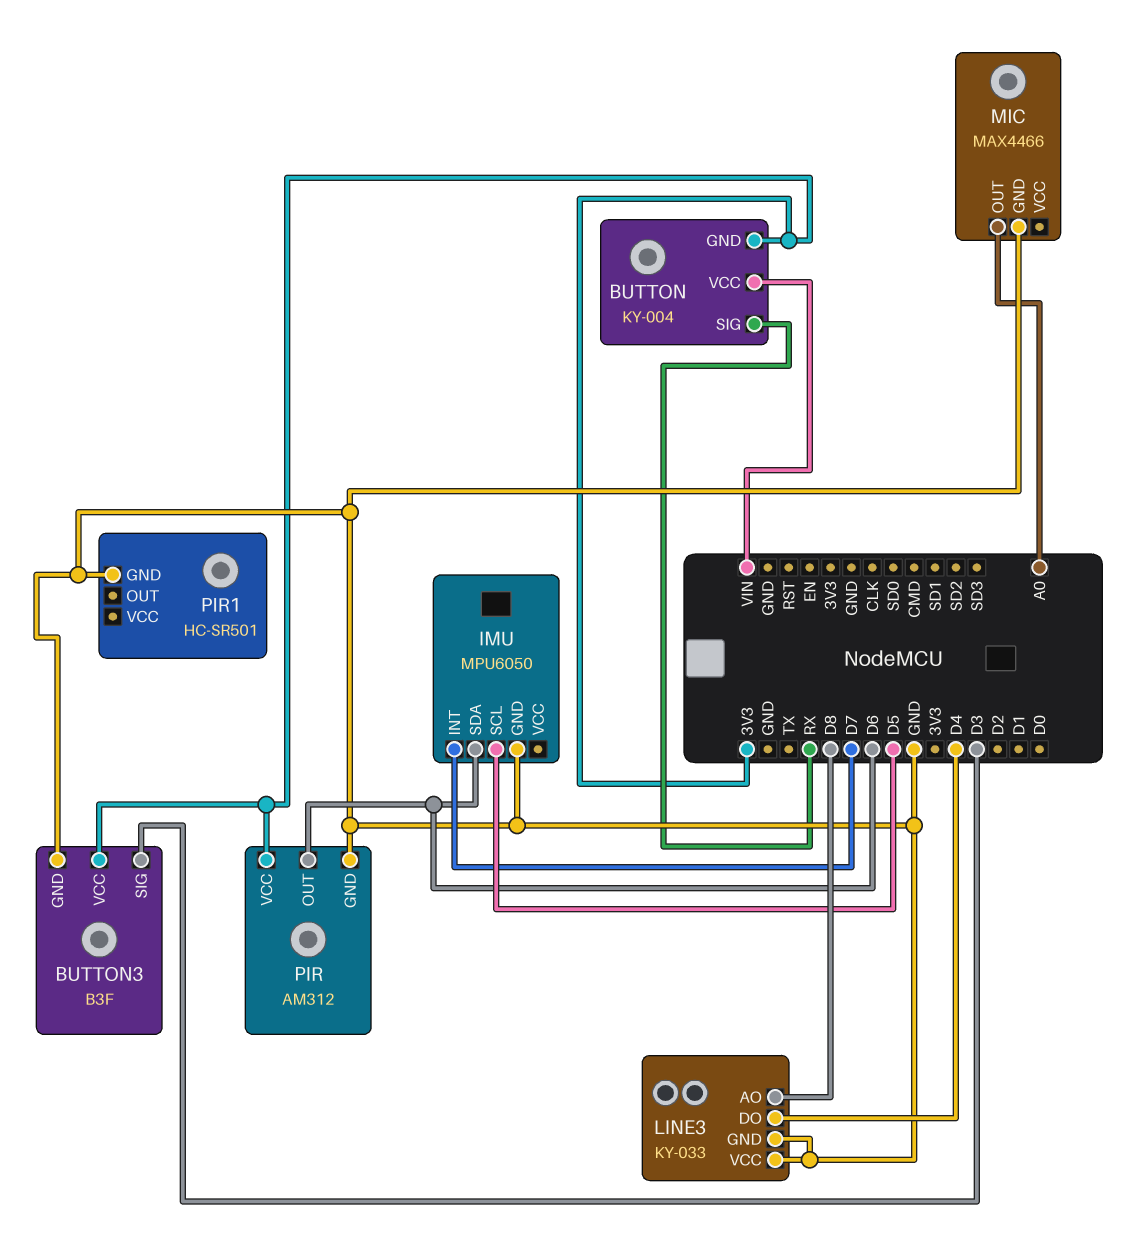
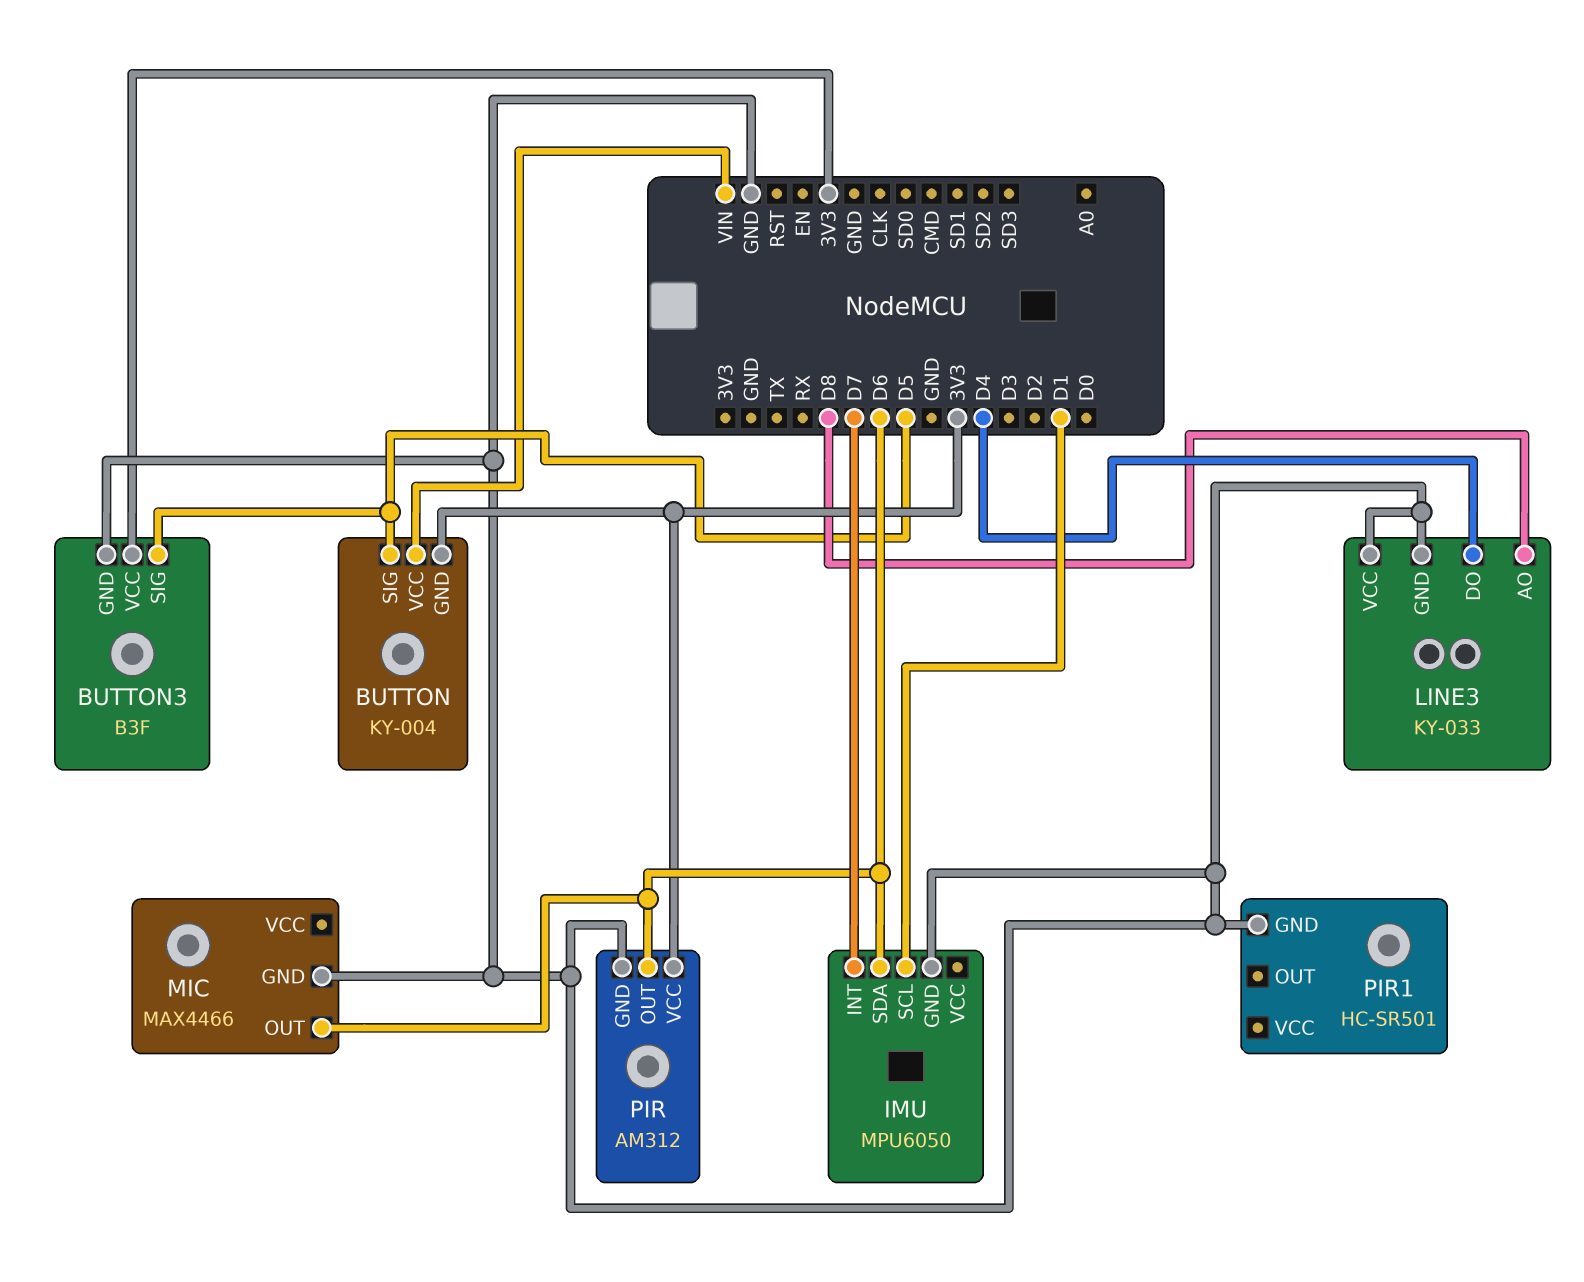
BUTTON pin SIG: RX -> D5
BUTTON3 pin SIG: D3 -> D5
IMU pin SCL: D5 -> D1
MIC pin OUT: A0 -> D6

